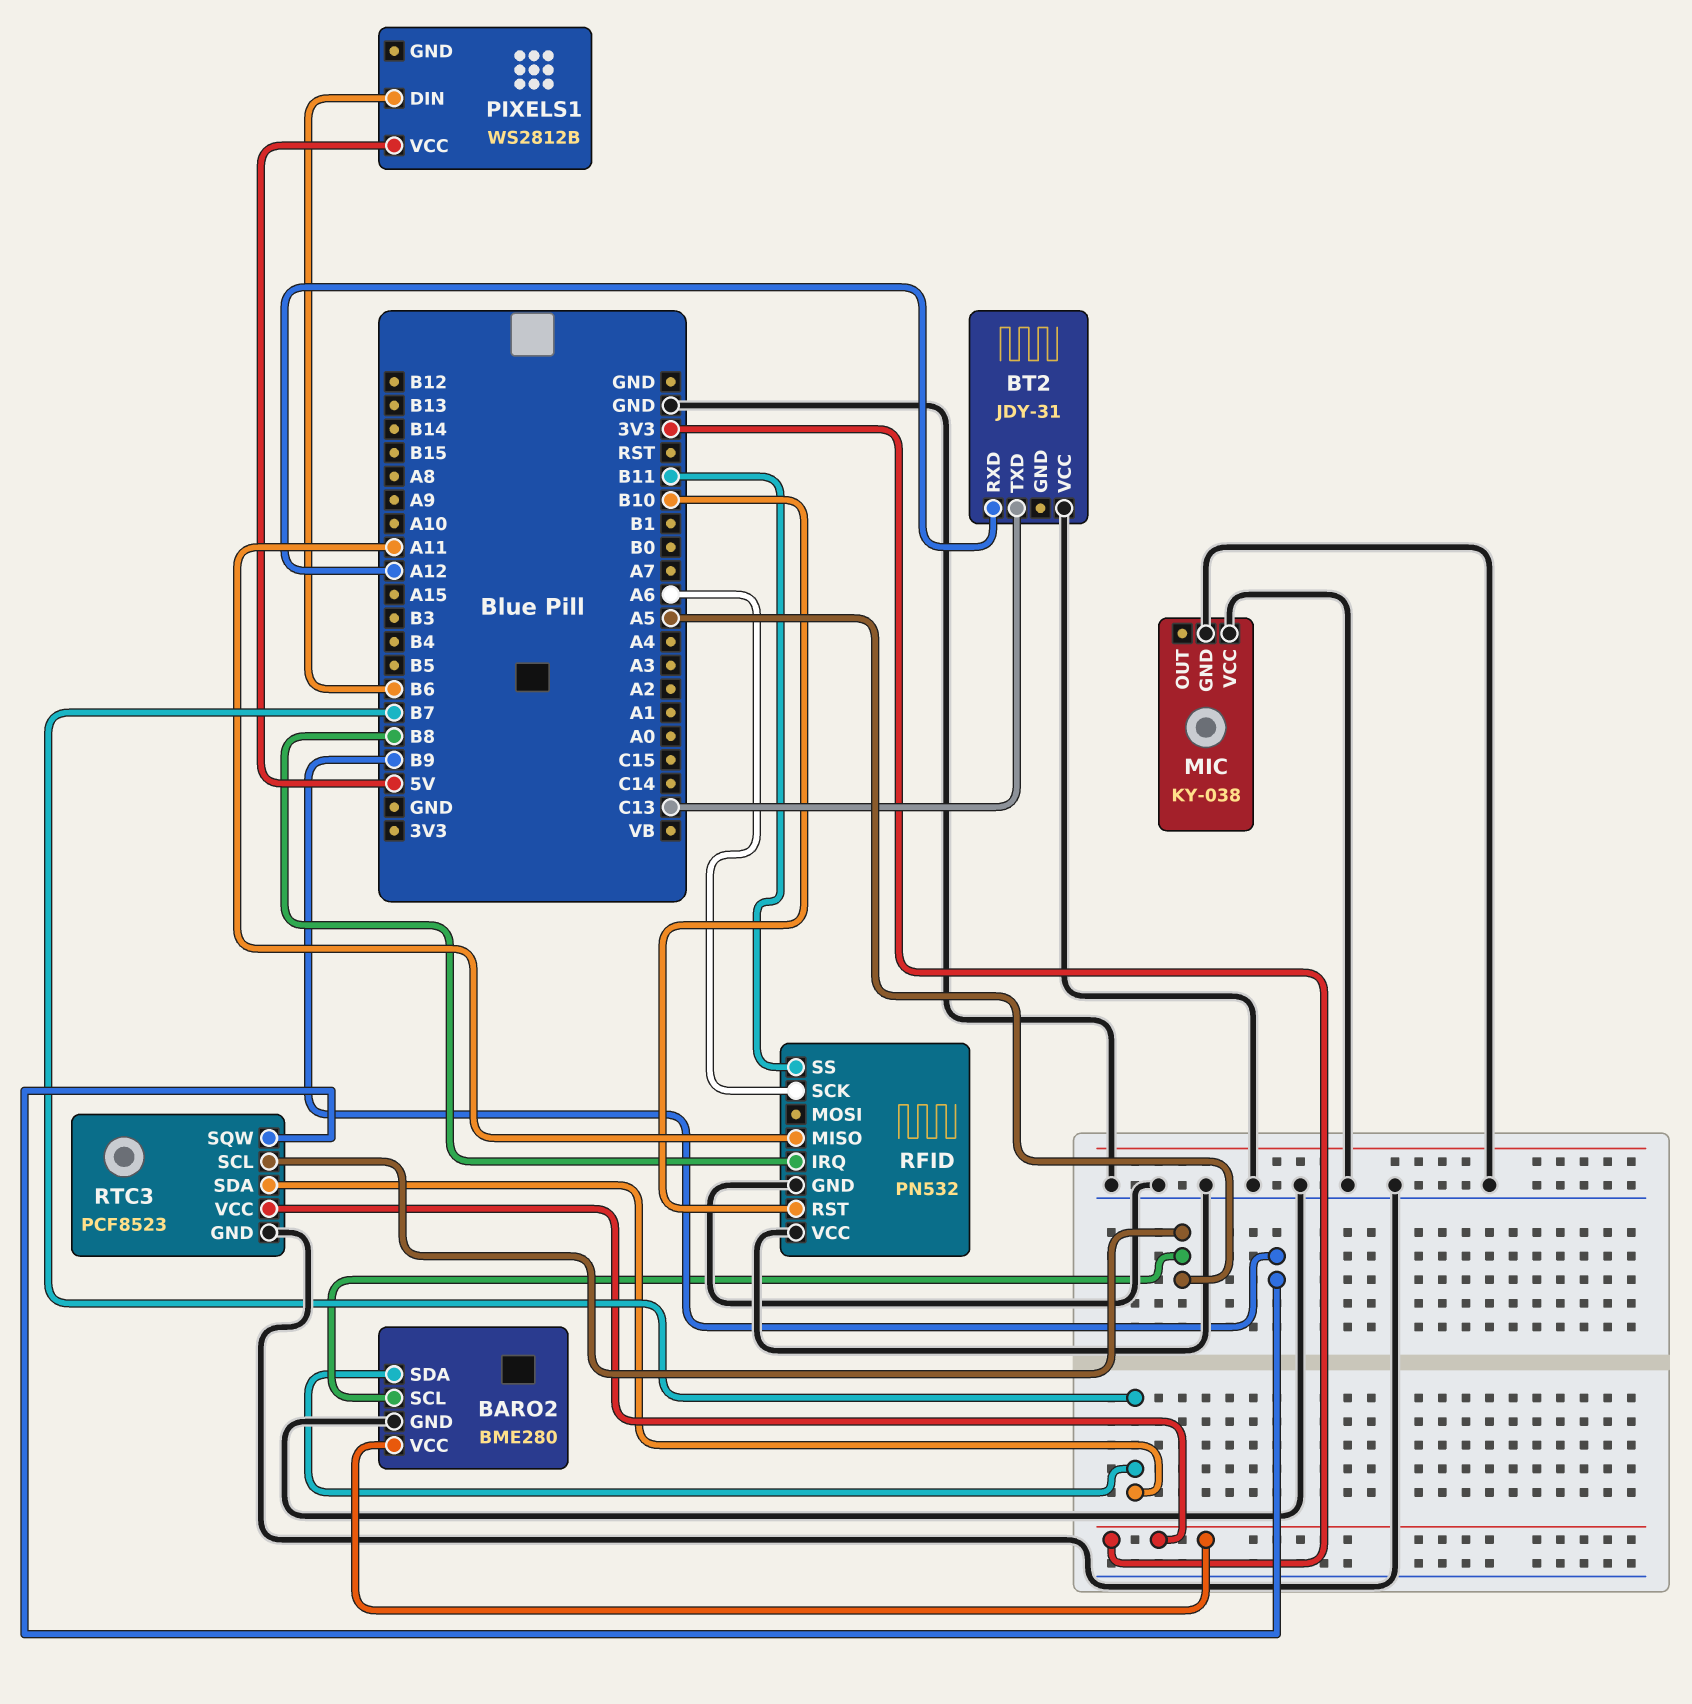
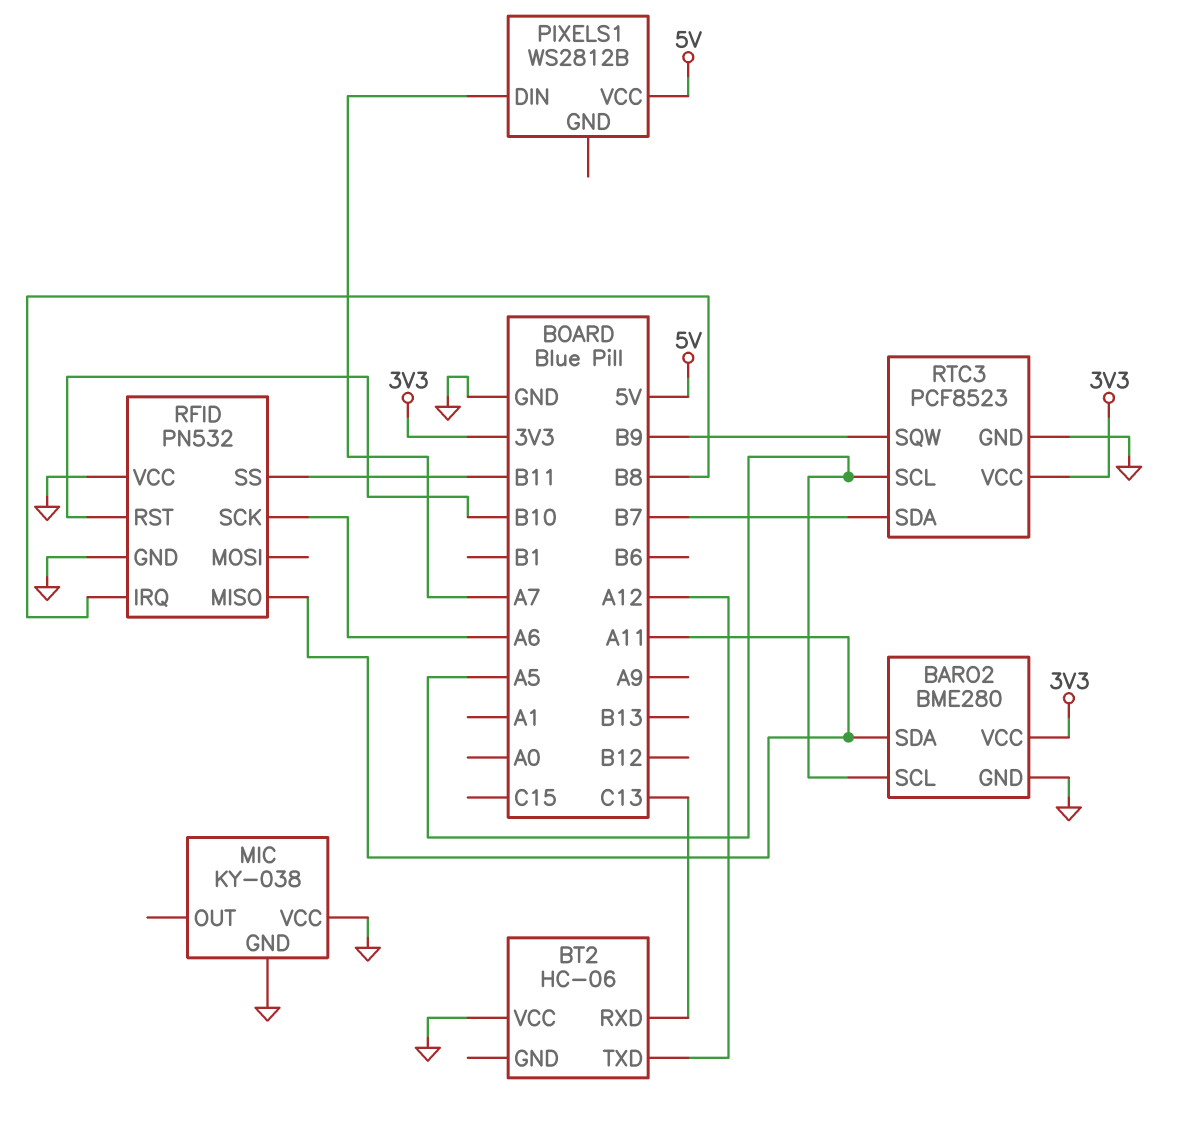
BARO2 pin SDA: B7 -> A11
BT2: JDY-31 -> HC-06
BT2 pin RXD: A12 -> C13
BT2 pin TXD: C13 -> A12
PIXELS1 pin DIN: B6 -> A7

